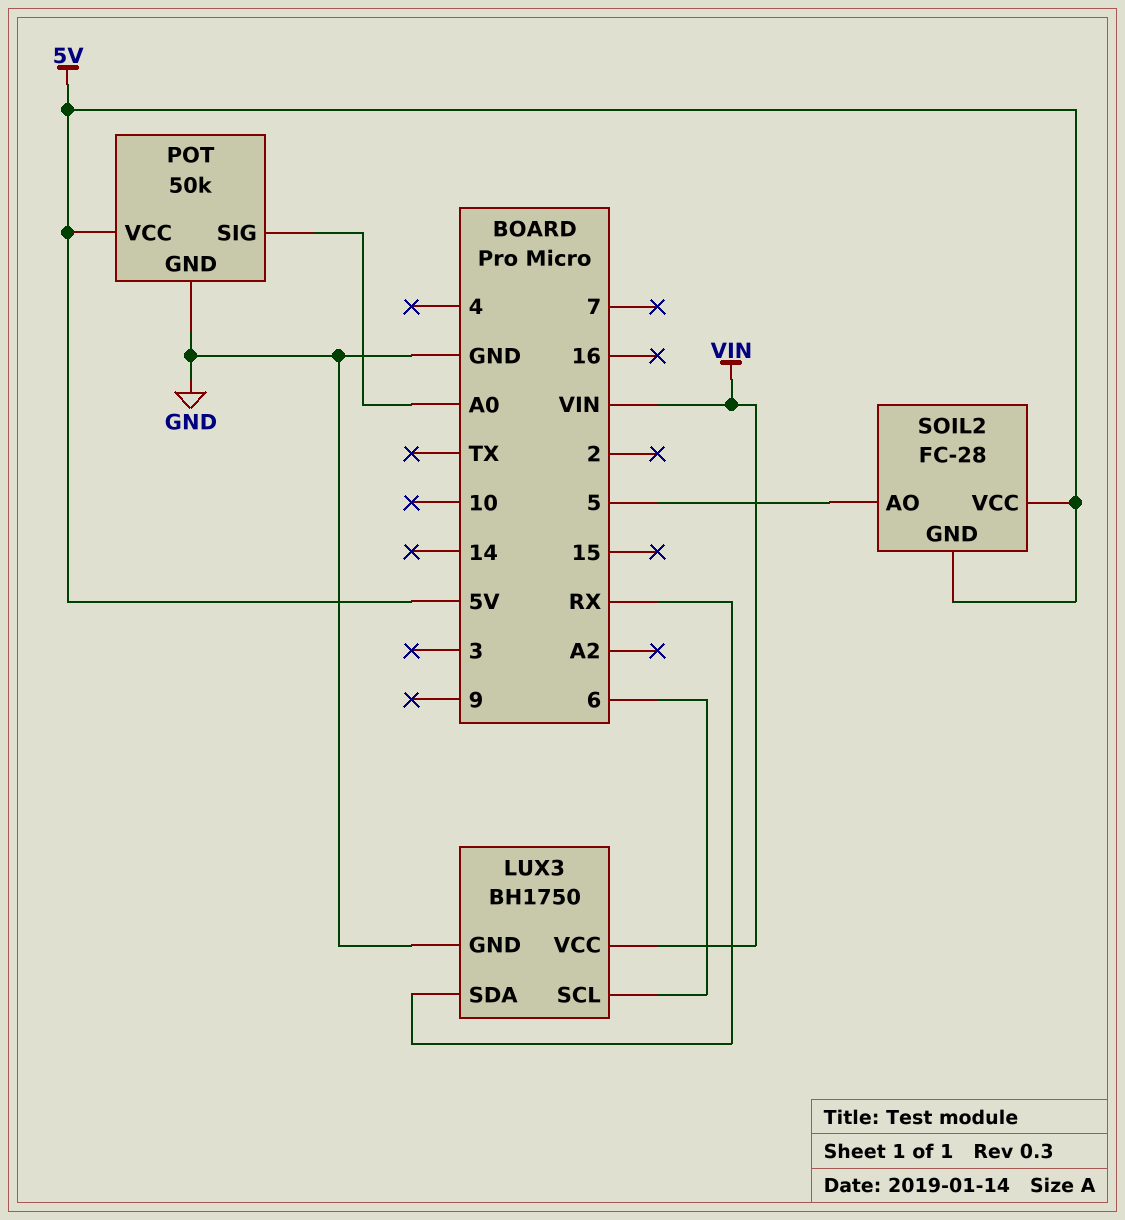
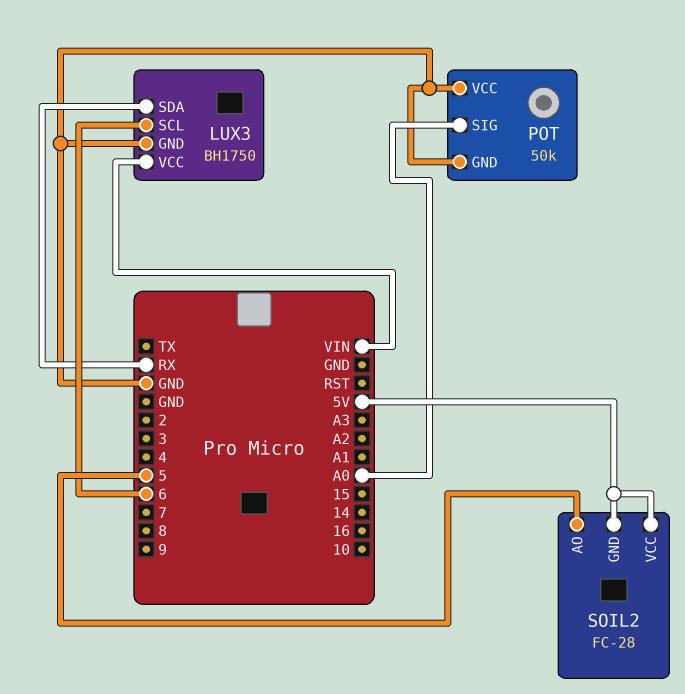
POT pin VCC: 5V -> GND

